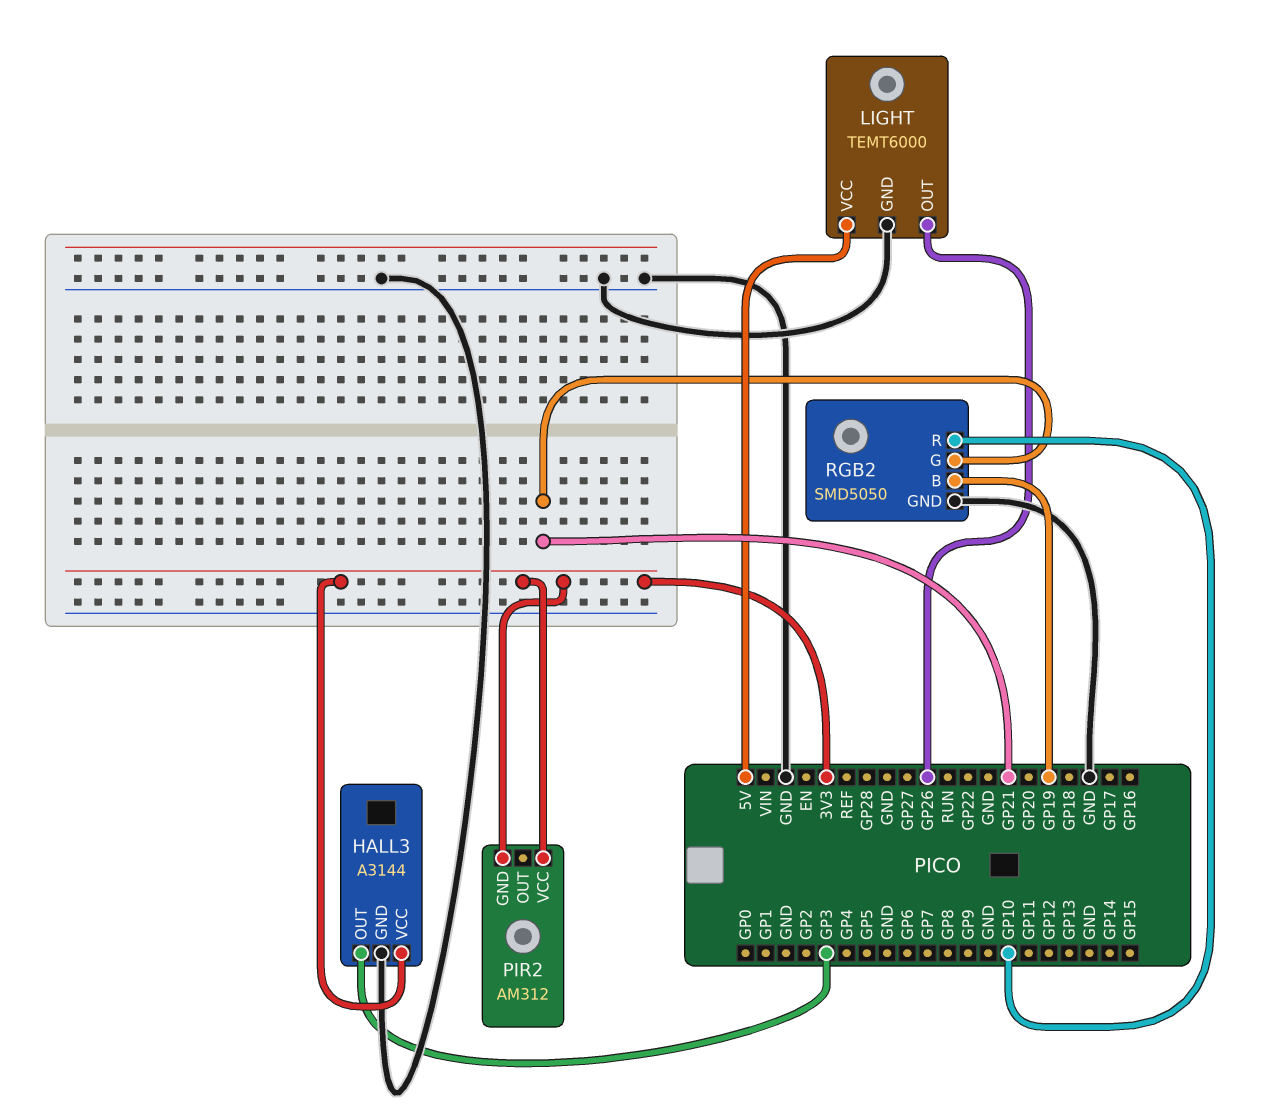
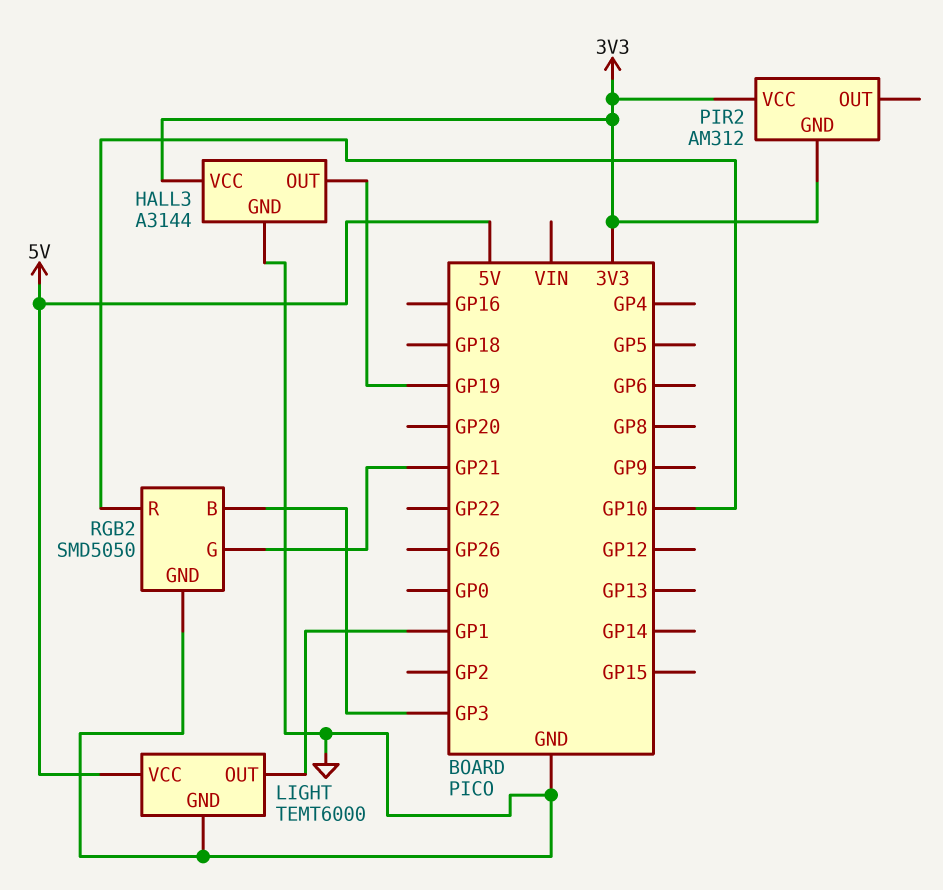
HALL3 pin OUT: GP3 -> GP19
LIGHT pin OUT: GP26 -> GP1
RGB2 pin B: GP19 -> GP3

